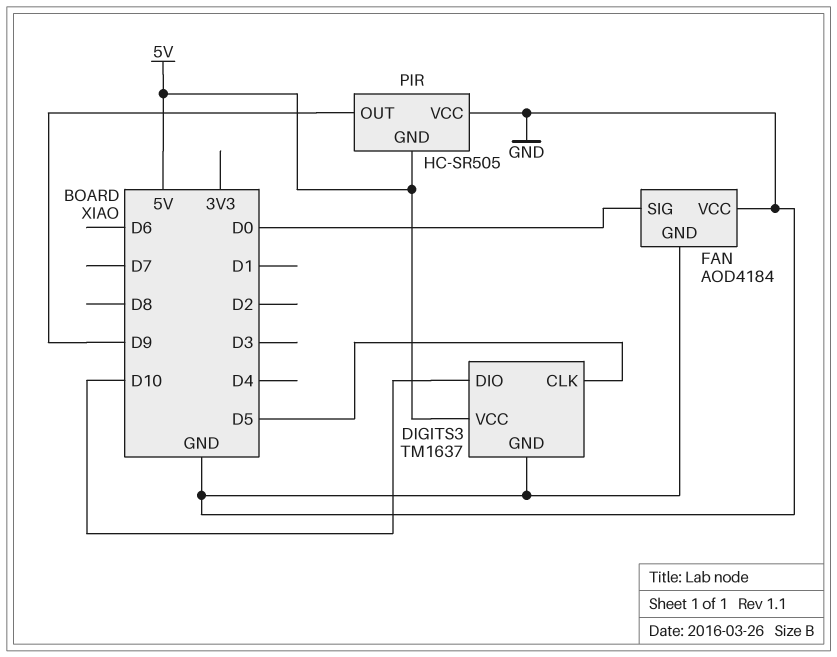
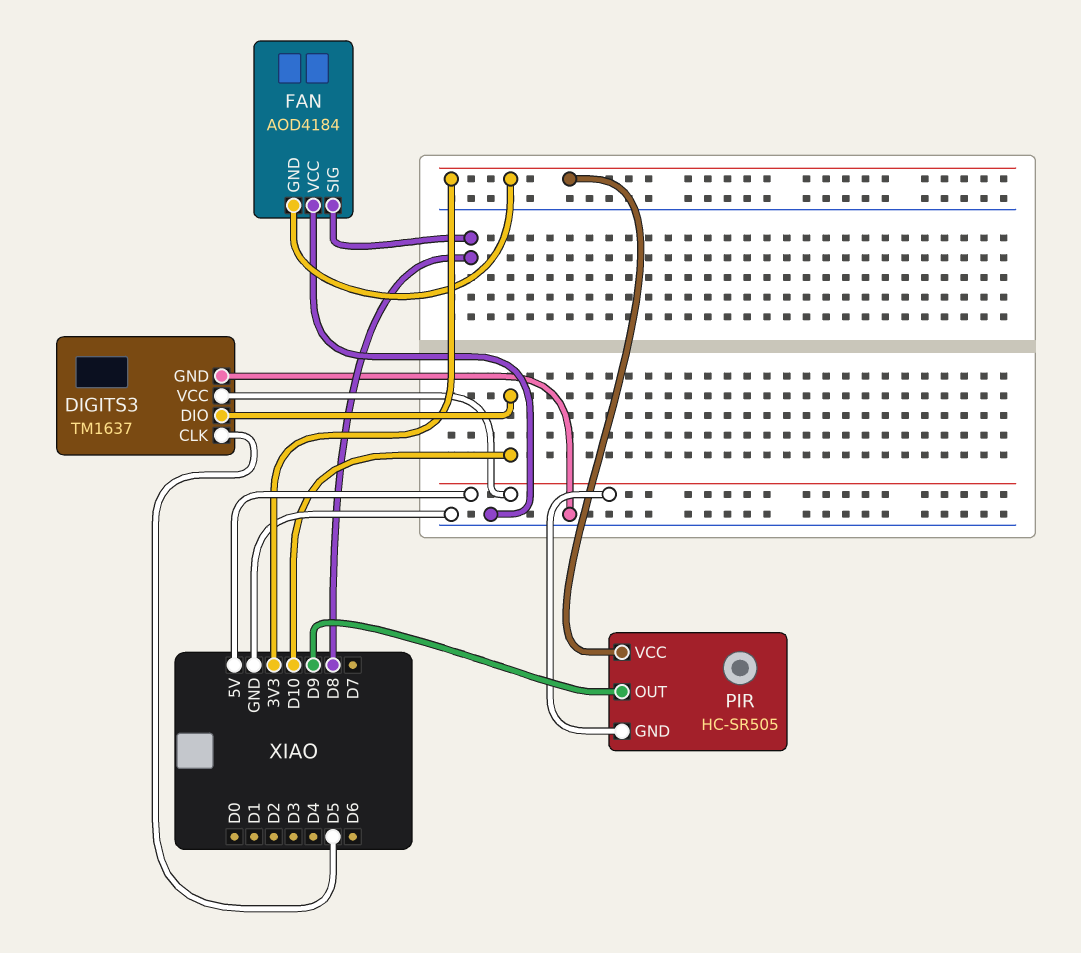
FAN pin GND: GND -> 3V3
FAN pin SIG: D0 -> D8
PIR pin VCC: GND -> 3V3

